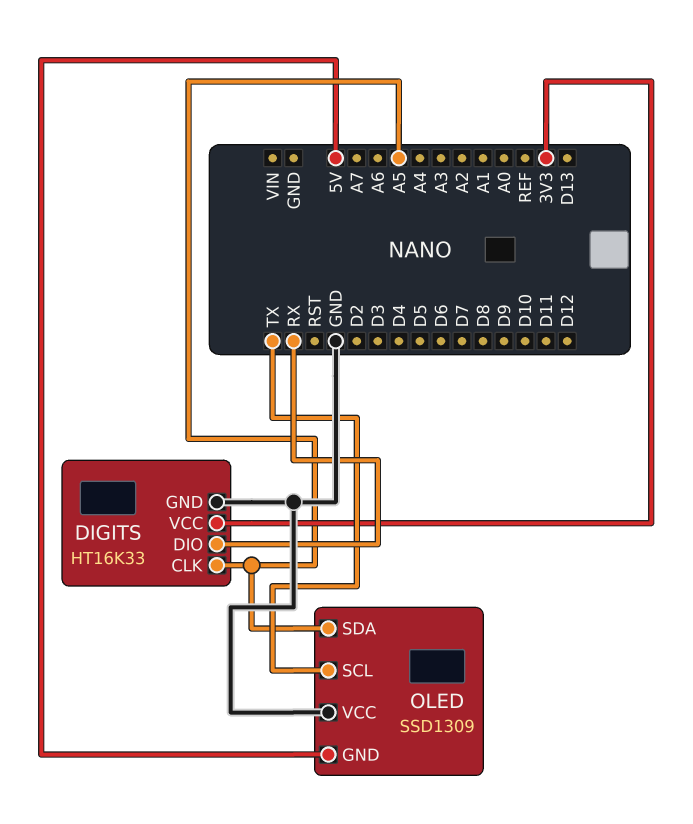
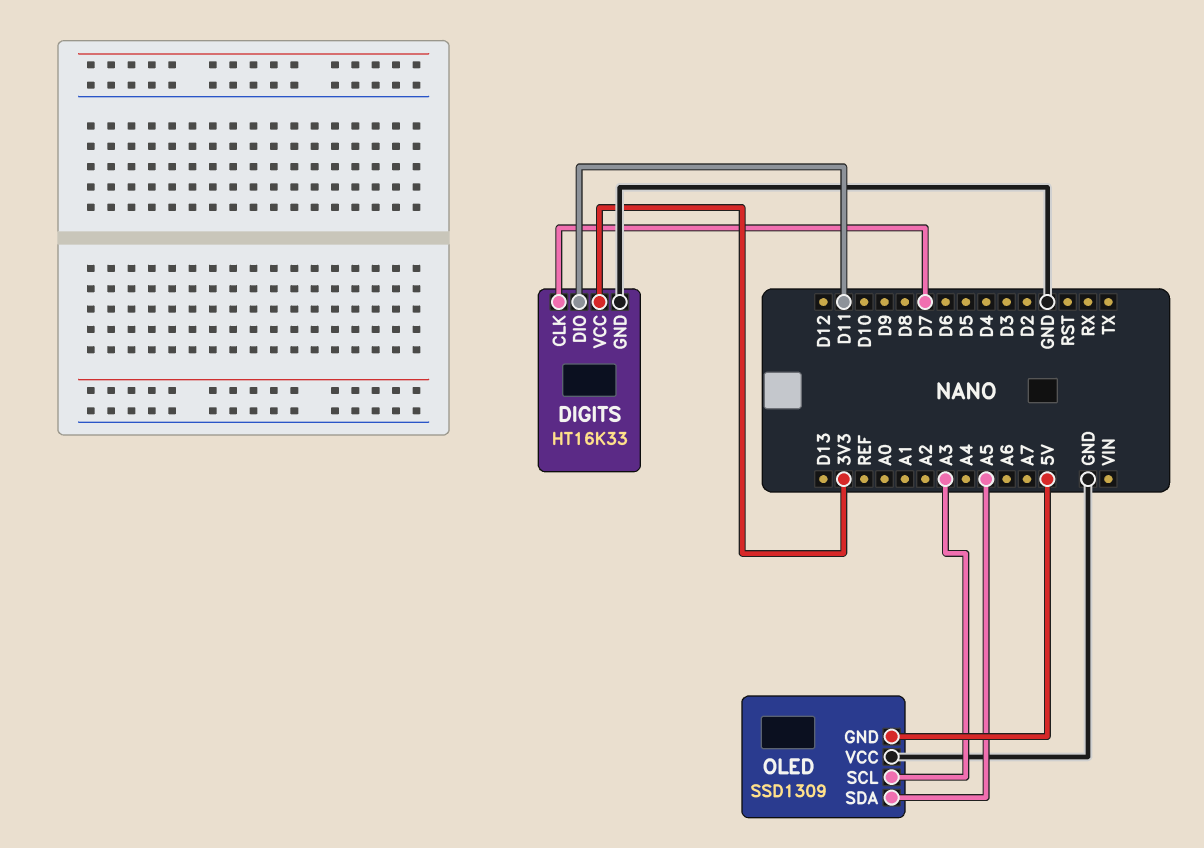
DIGITS pin CLK: A5 -> D7
DIGITS pin DIO: RX -> D11
OLED pin SCL: TX -> A3

